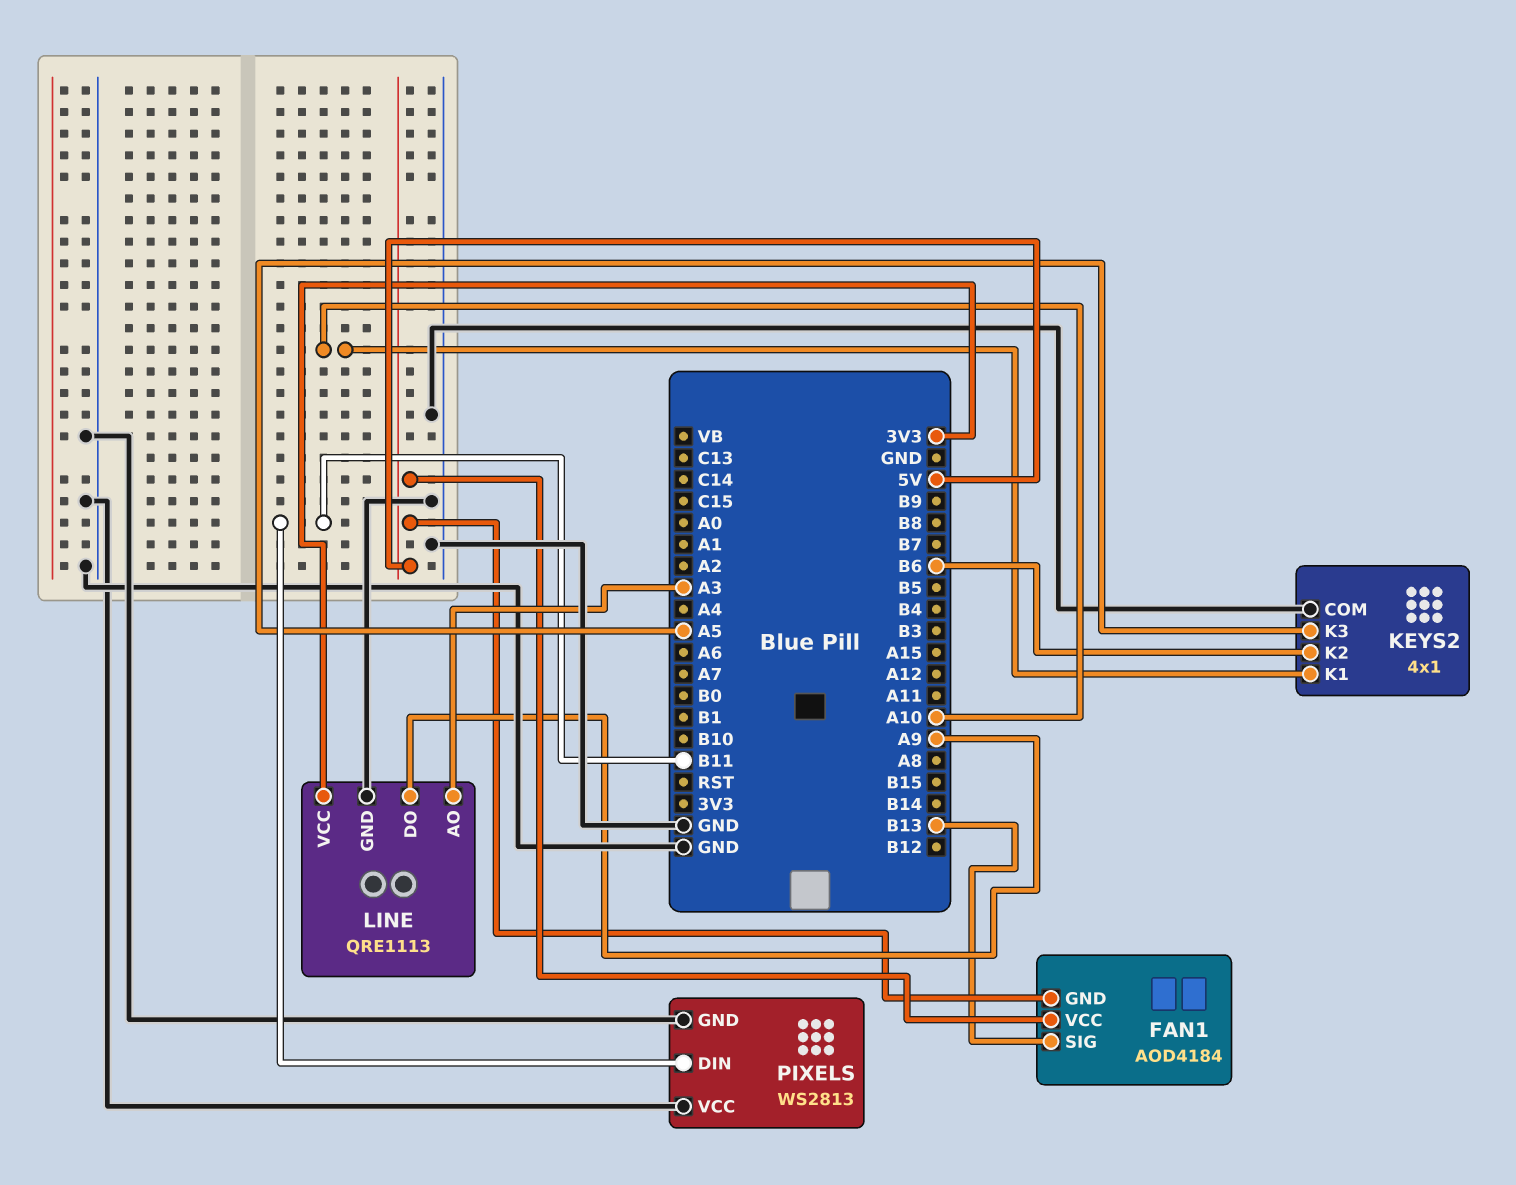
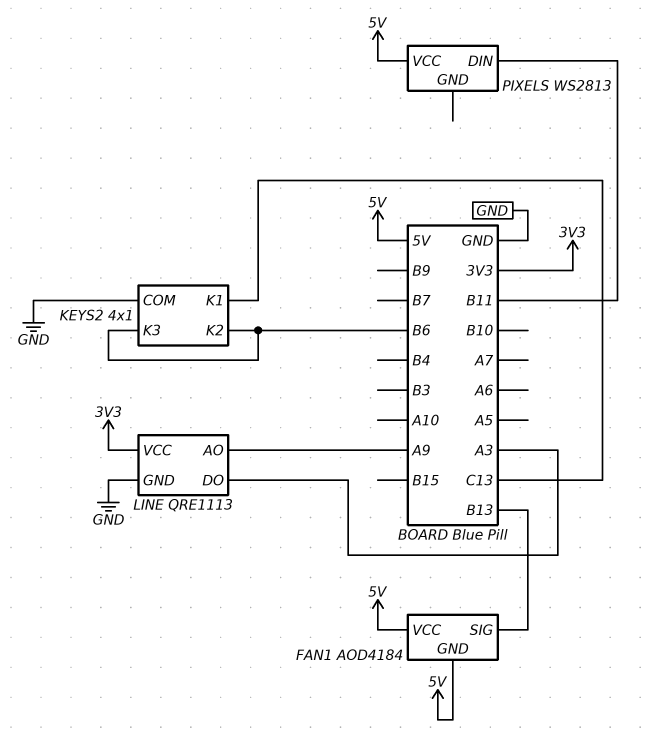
KEYS2 pin K1: A10 -> C13
KEYS2 pin K3: A5 -> B6
LINE pin AO: A3 -> A9
LINE pin DO: A9 -> A3
PIXELS pin GND: GND -> none
PIXELS pin VCC: GND -> 5V

